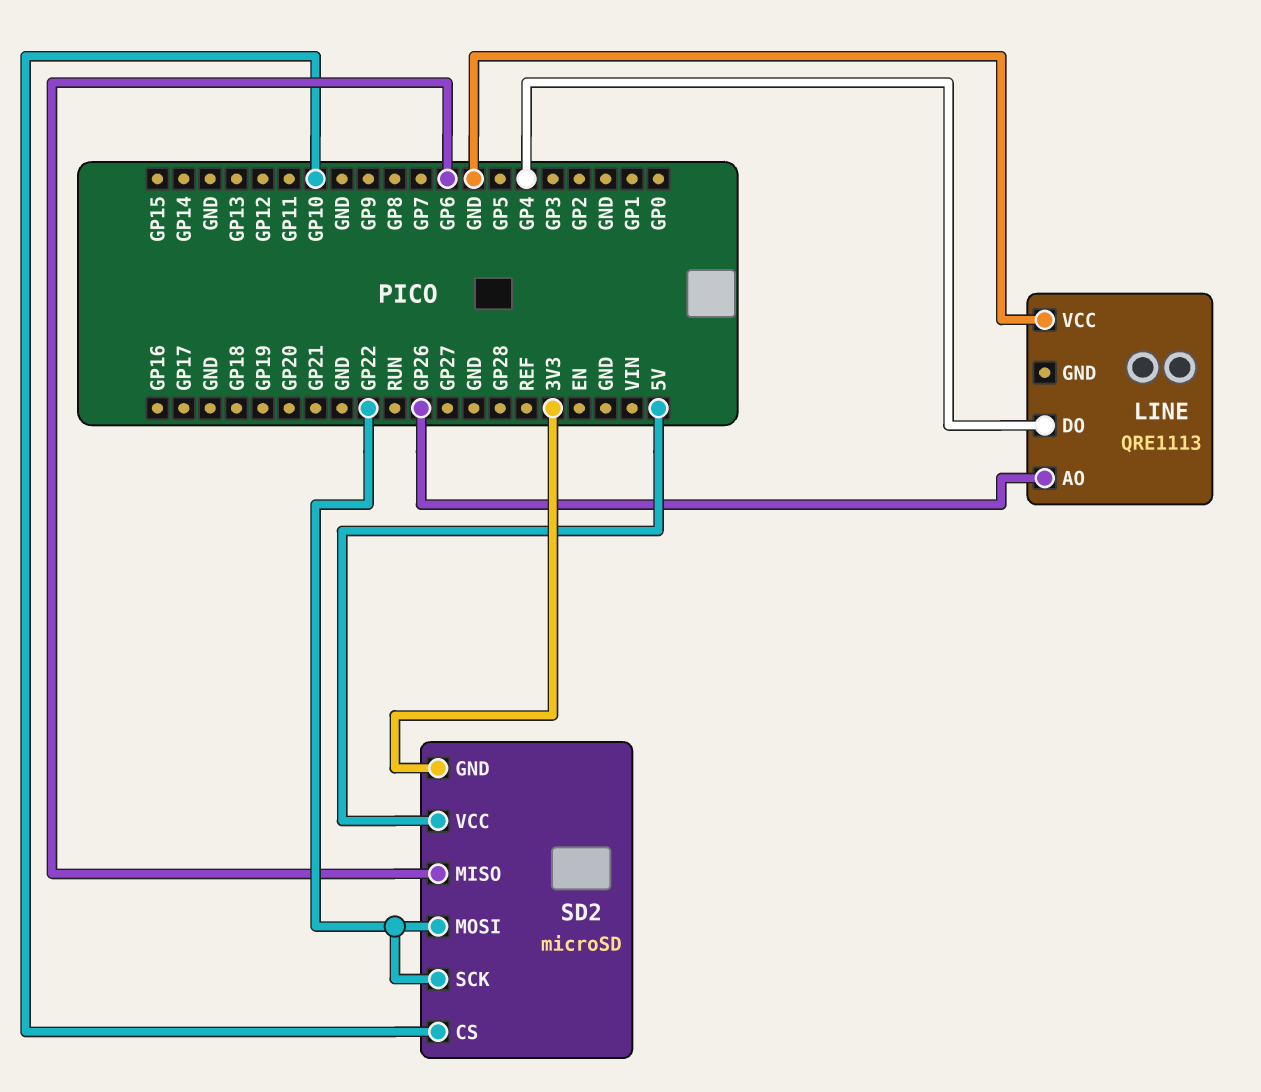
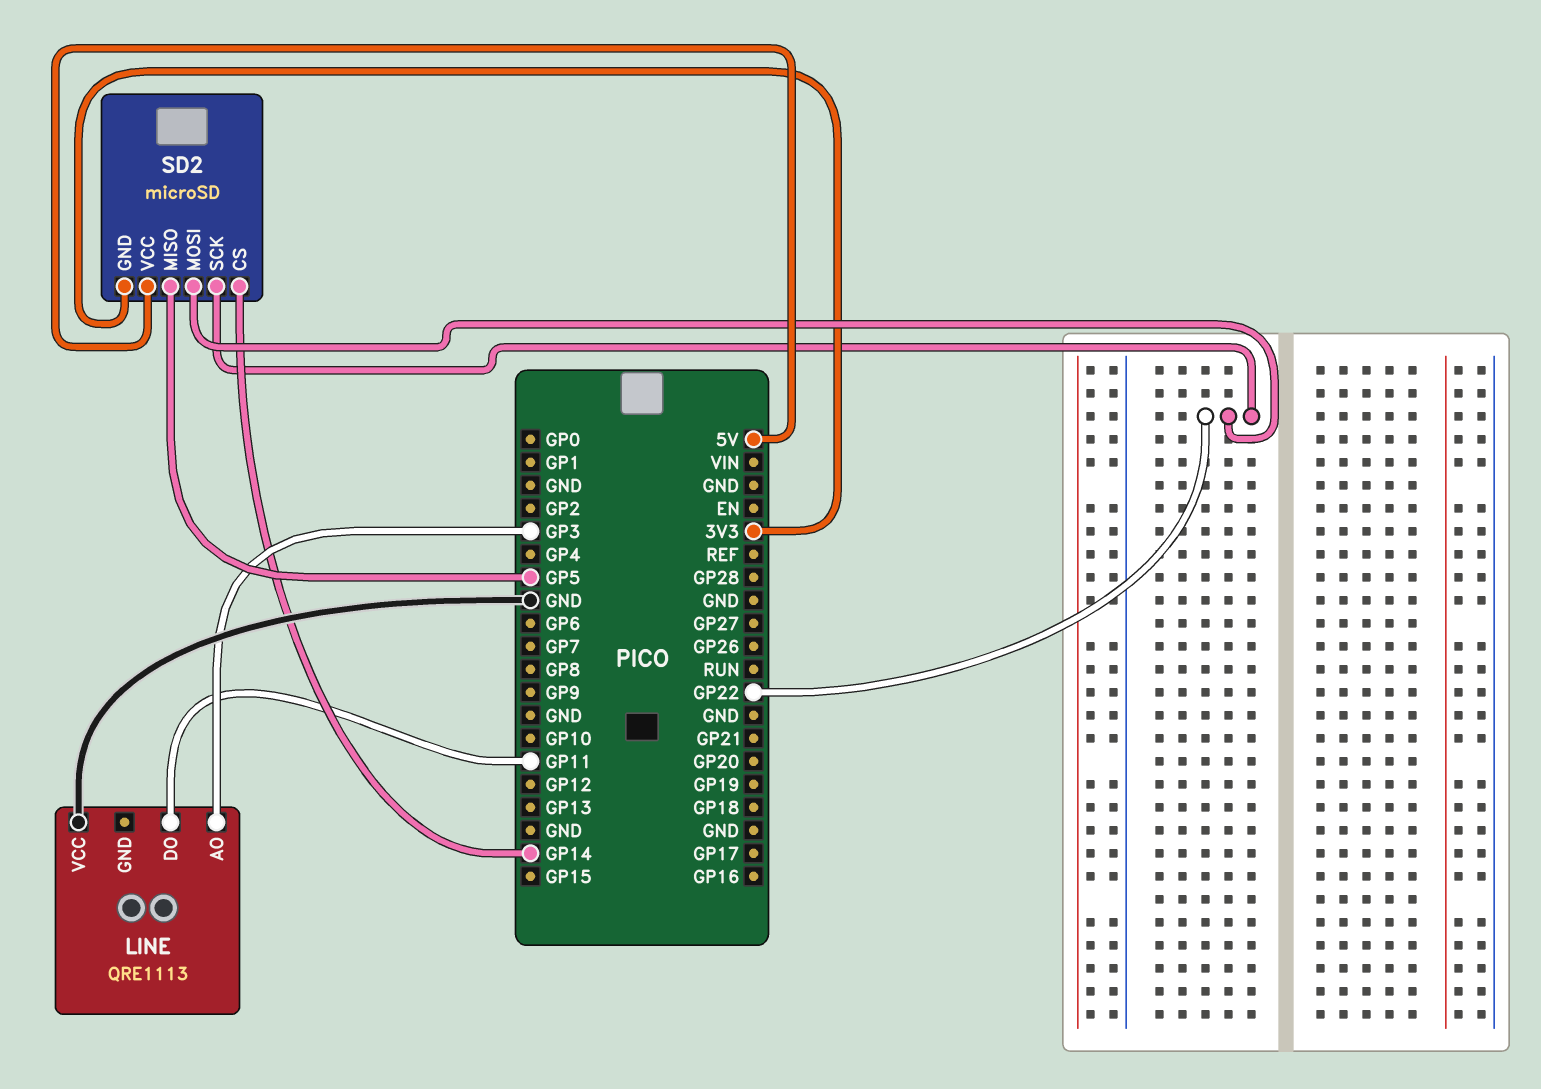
LINE pin AO: GP26 -> GP3
LINE pin DO: GP4 -> GP11
SD2 pin CS: GP10 -> GP14
SD2 pin MISO: GP6 -> GP5

